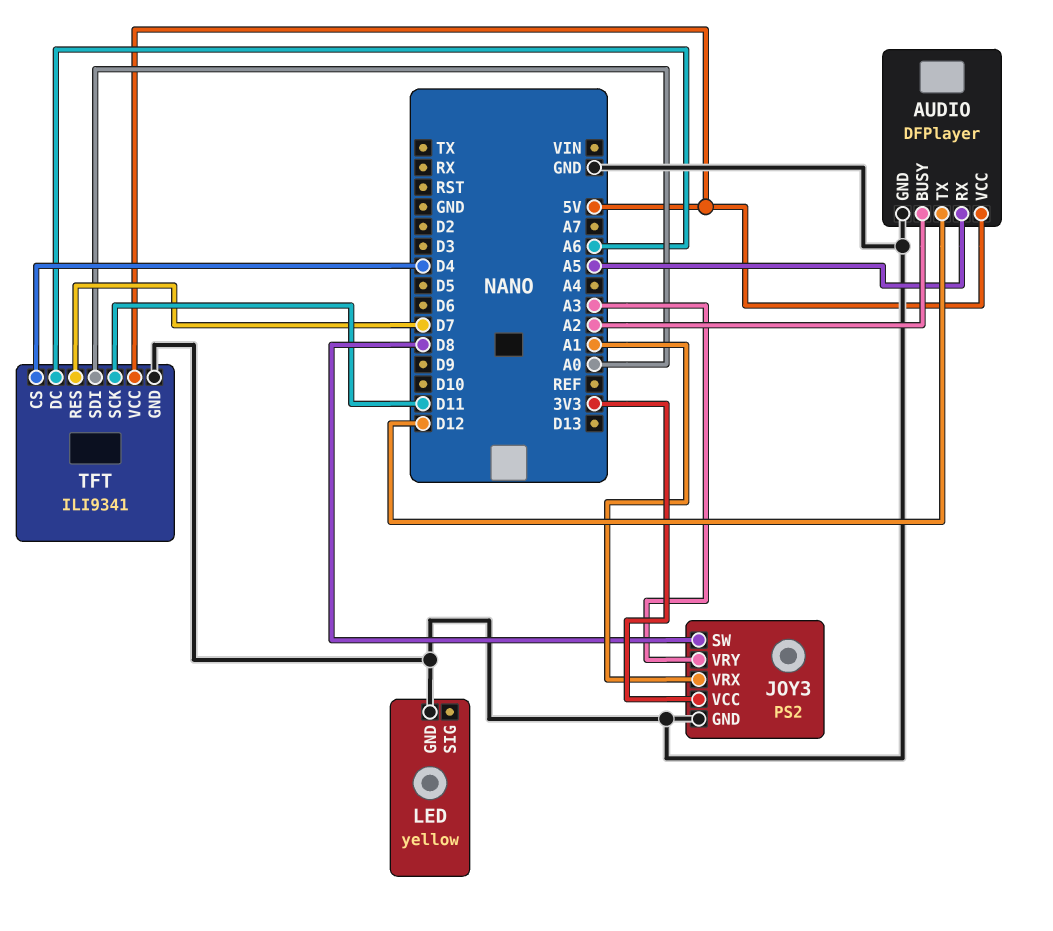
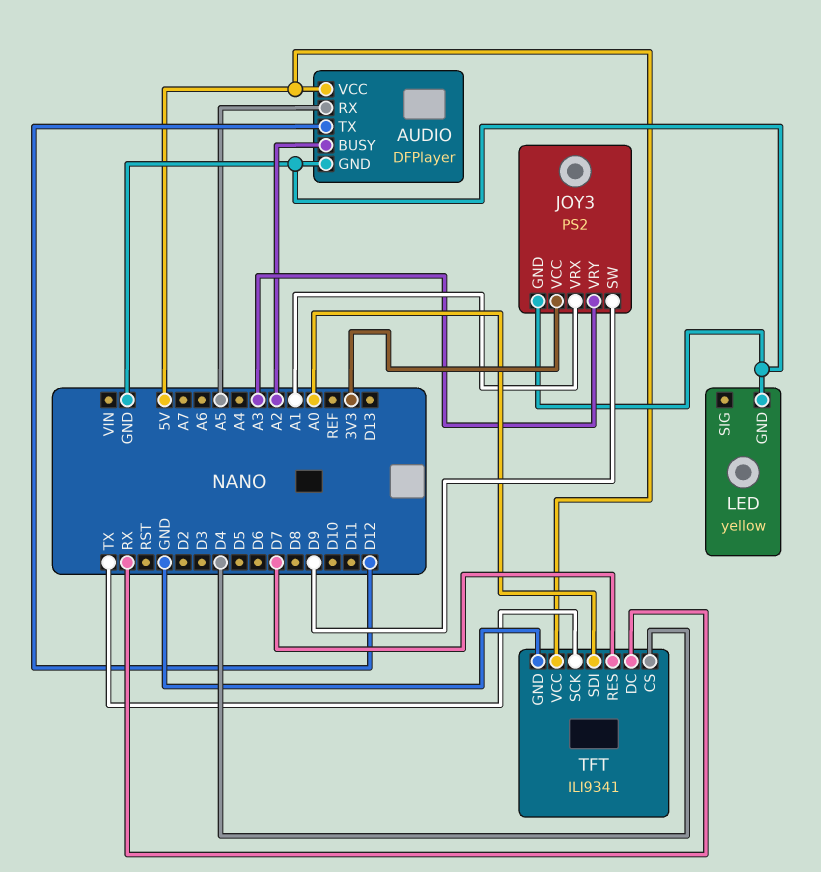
JOY3 pin SW: D8 -> D9
TFT pin DC: A6 -> RX
TFT pin SCK: D11 -> TX

